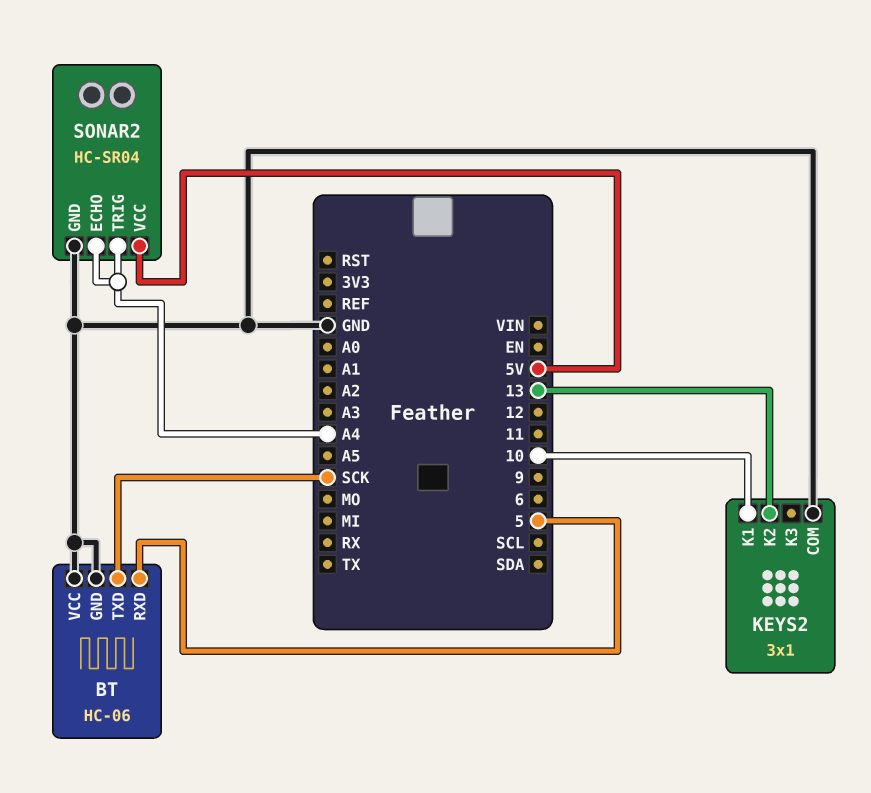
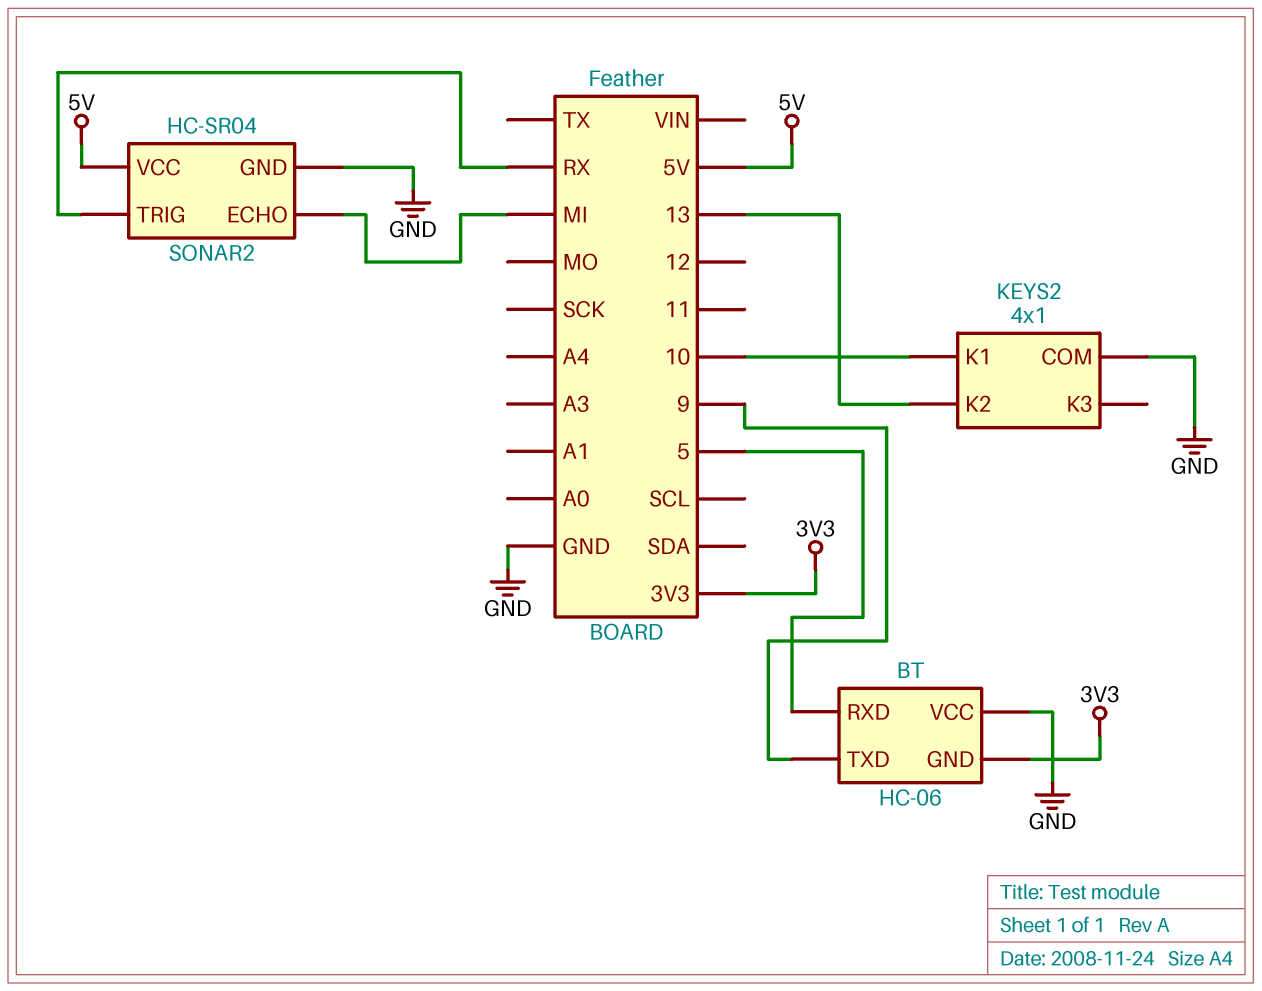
BT pin GND: GND -> 3V3
BT pin TXD: SCK -> 9
KEYS2: 3x1 -> 4x1
SONAR2 pin ECHO: A4 -> MI
SONAR2 pin TRIG: A4 -> RX

